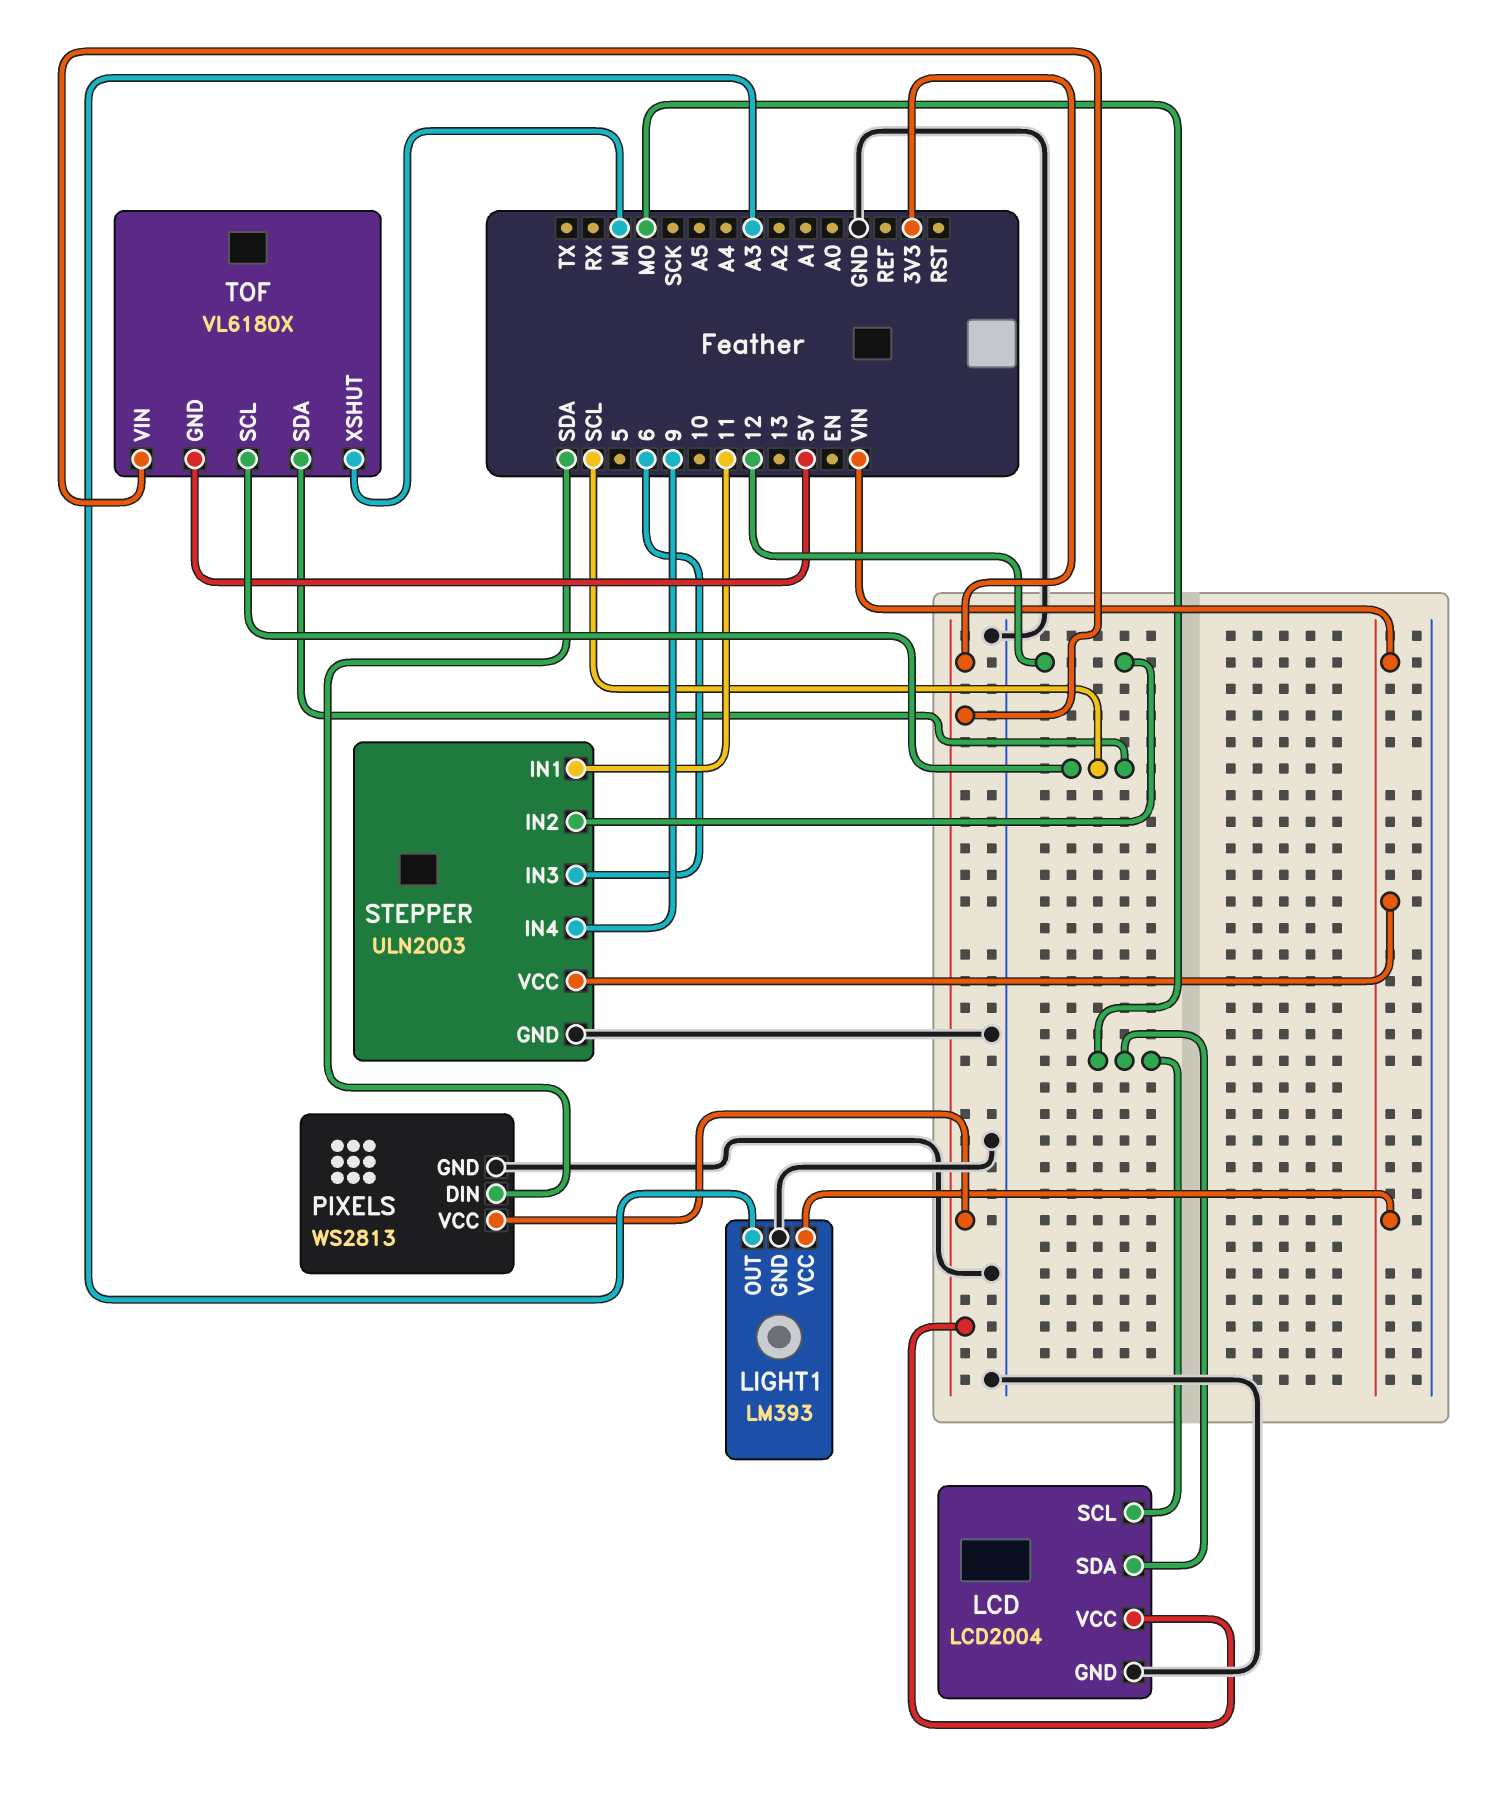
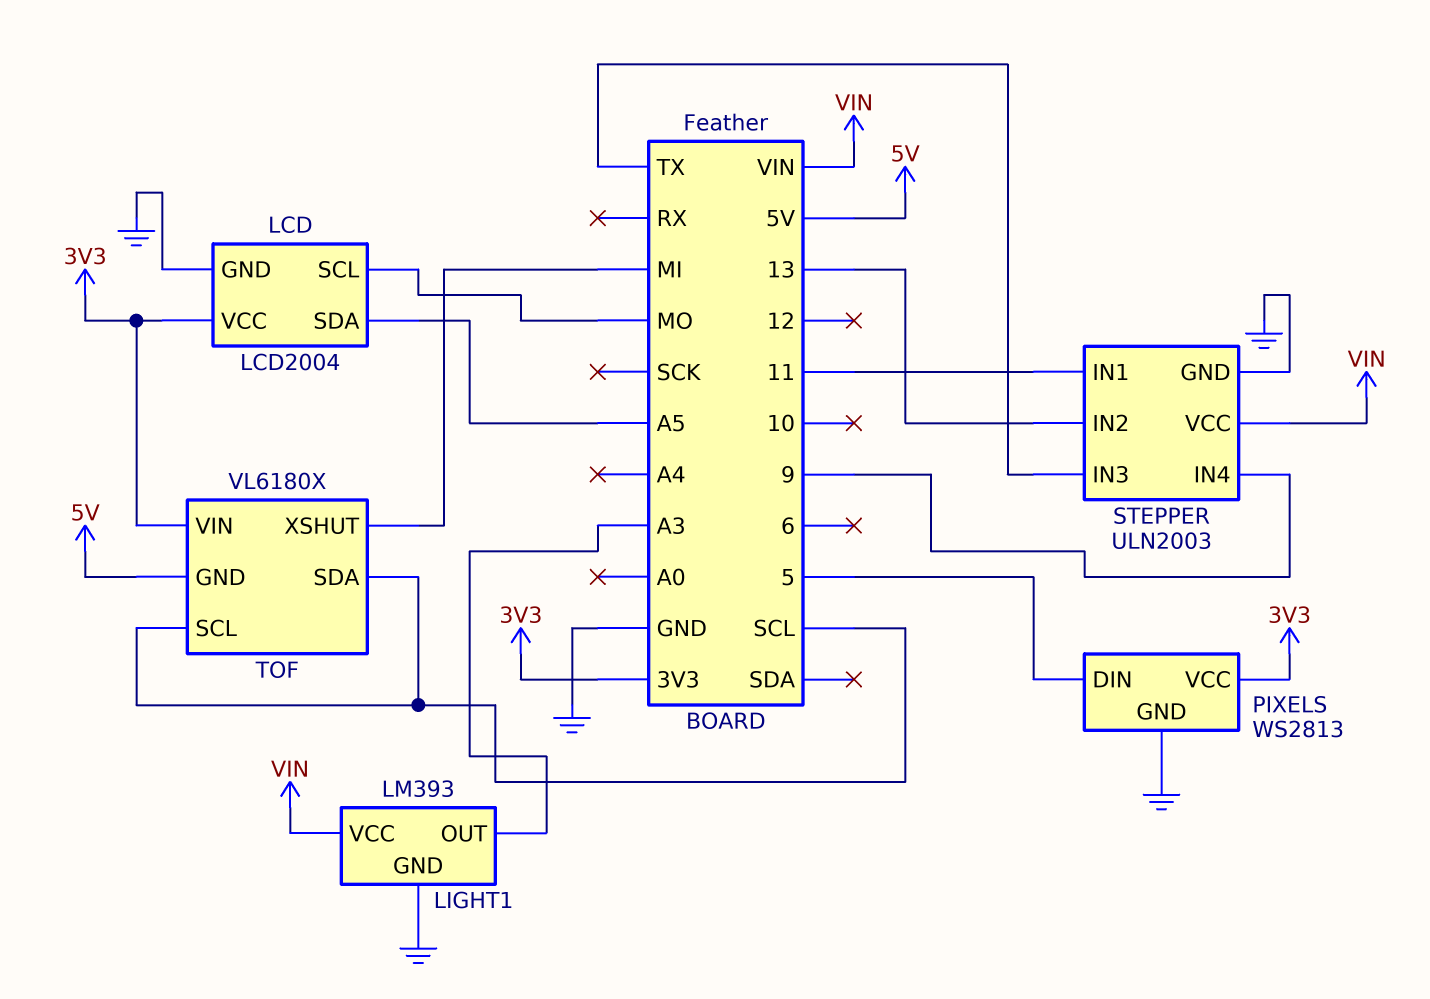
LCD pin SDA: MO -> A5
PIXELS pin DIN: SDA -> 5
STEPPER pin IN2: 12 -> 13
STEPPER pin IN3: 6 -> TX

